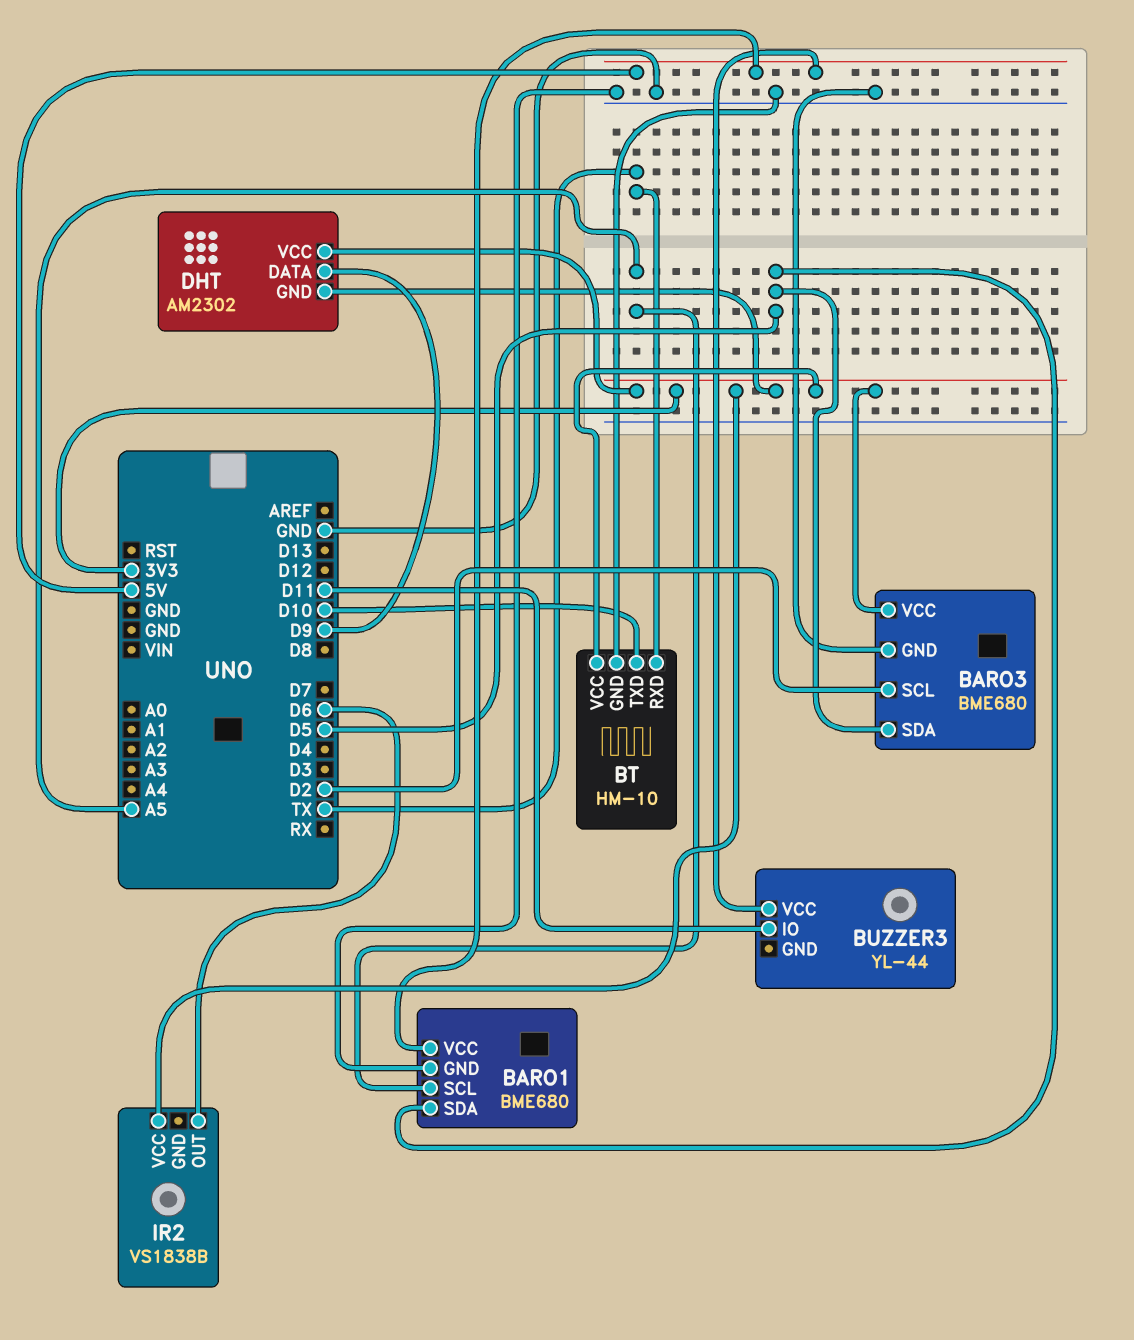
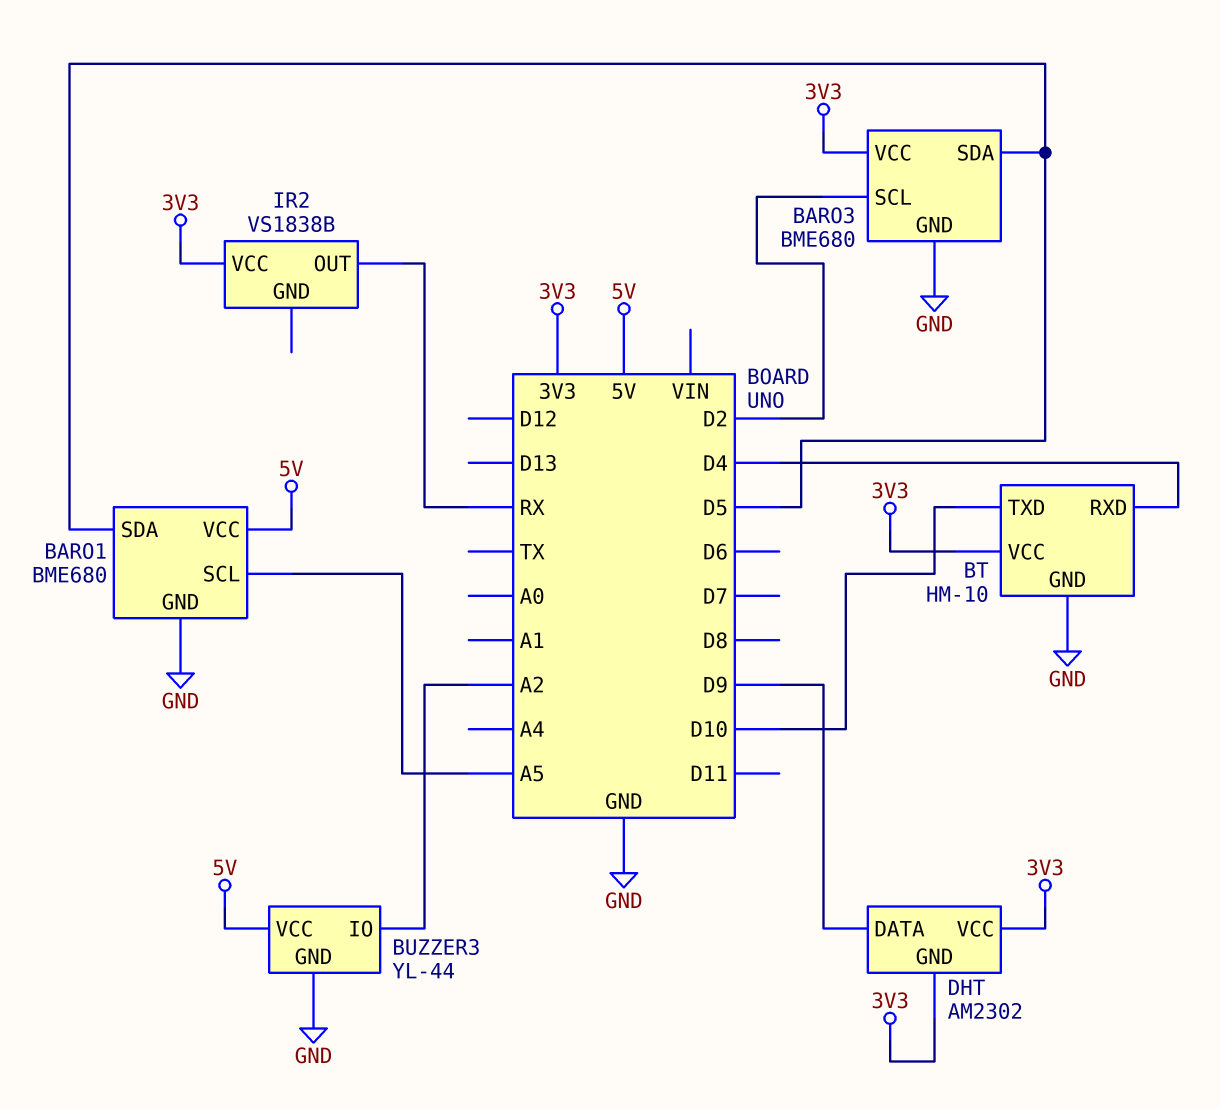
BT pin RXD: TX -> D4
BUZZER3 pin GND: none -> GND
BUZZER3 pin IO: D11 -> A2
IR2 pin OUT: D6 -> RX

